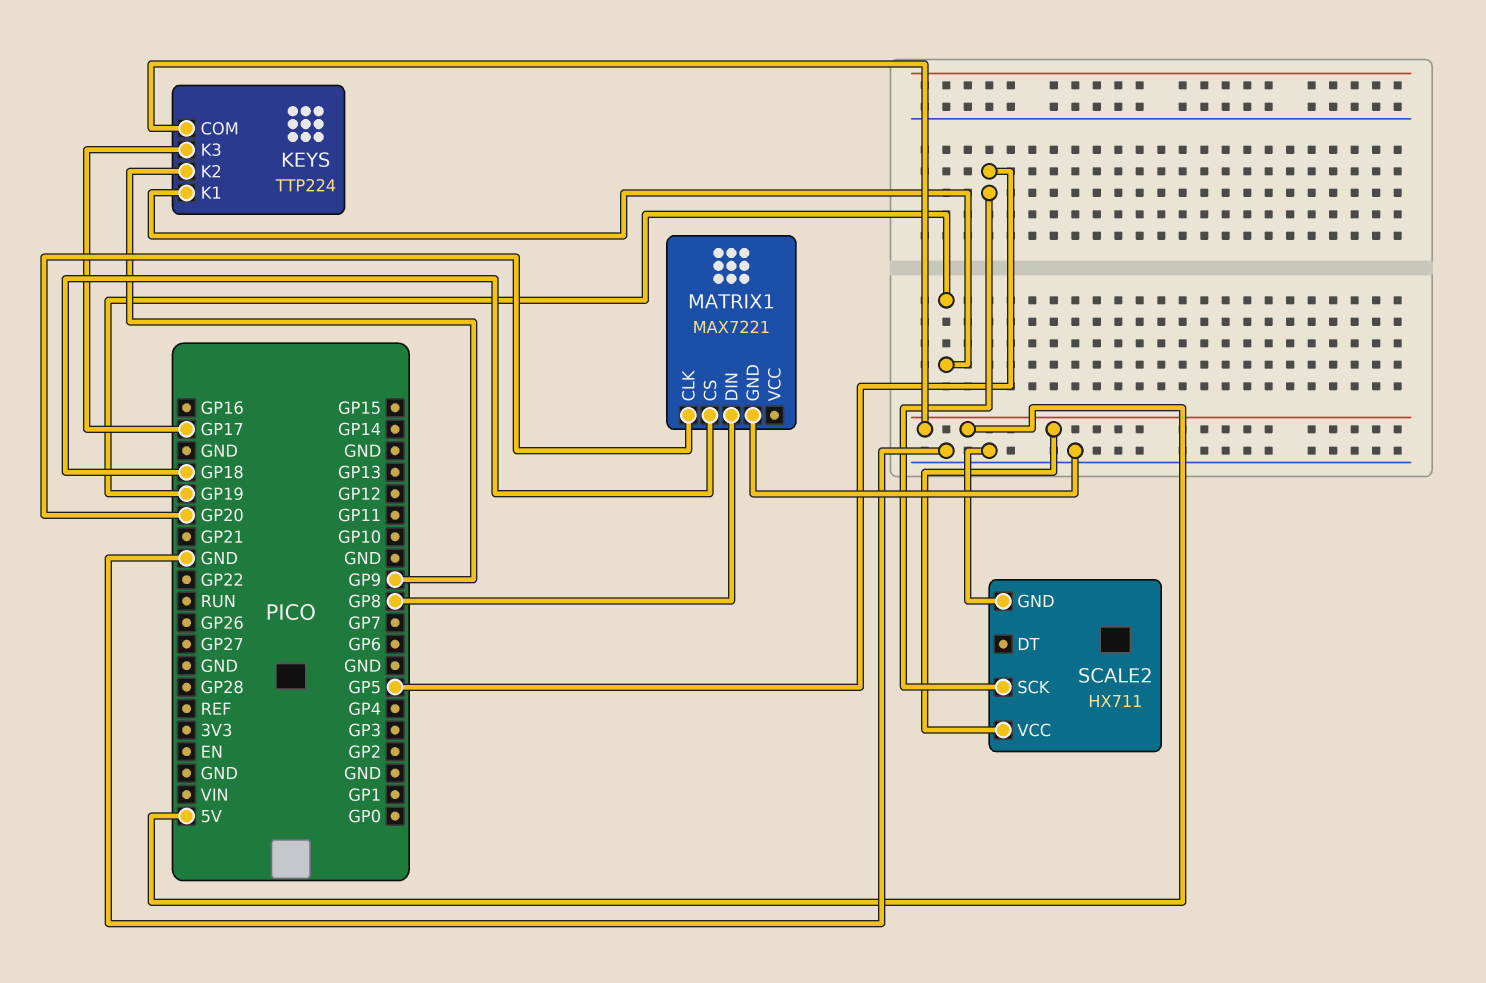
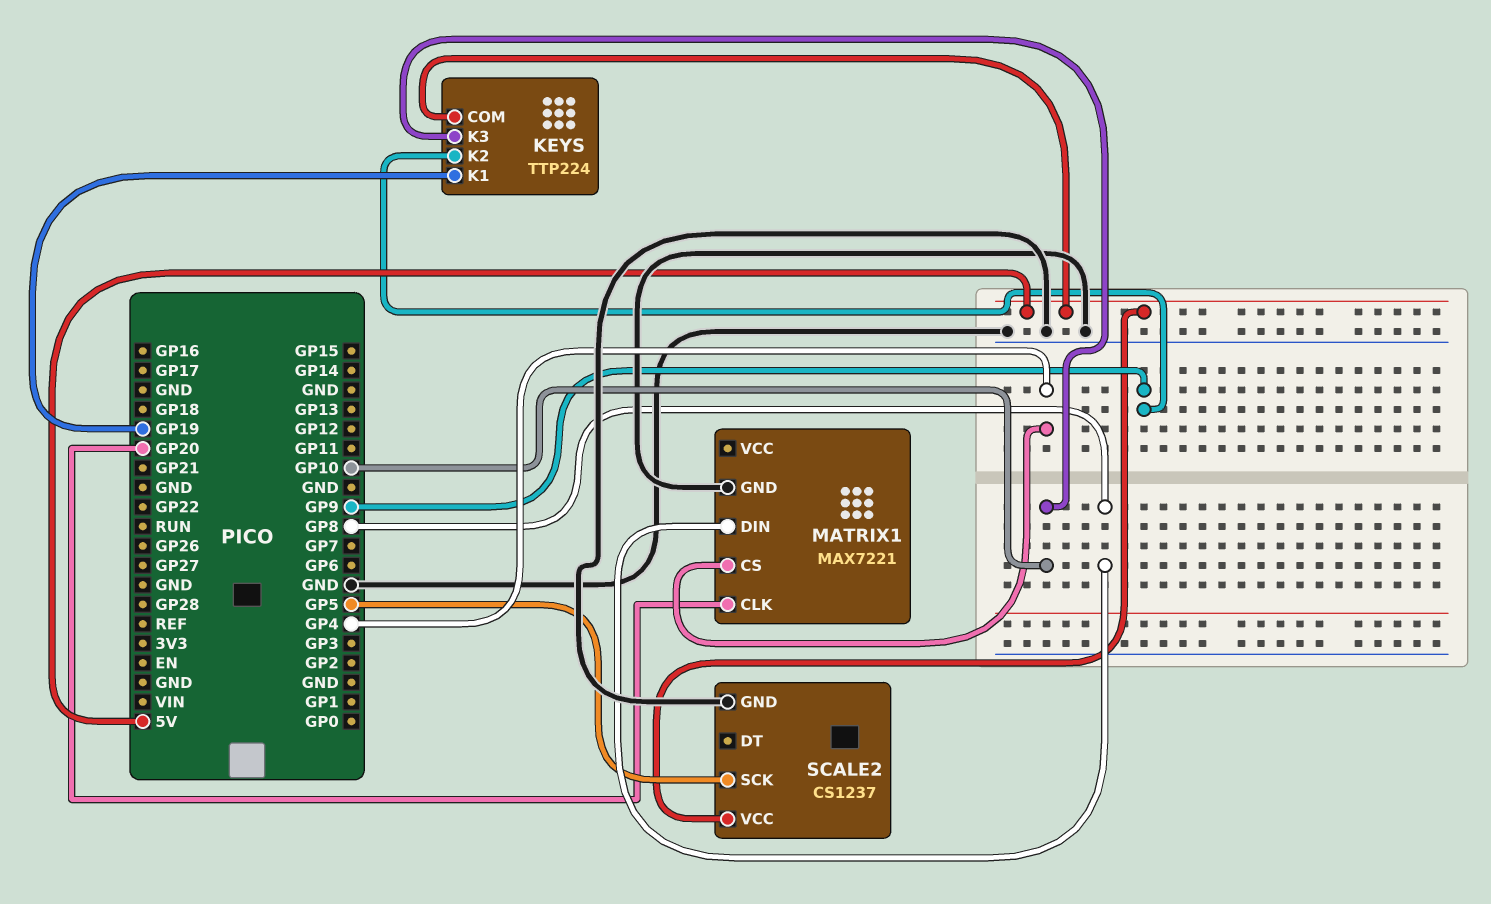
KEYS pin K3: GP17 -> GP10
MATRIX1 pin CS: GP18 -> GP4
SCALE2: HX711 -> CS1237

